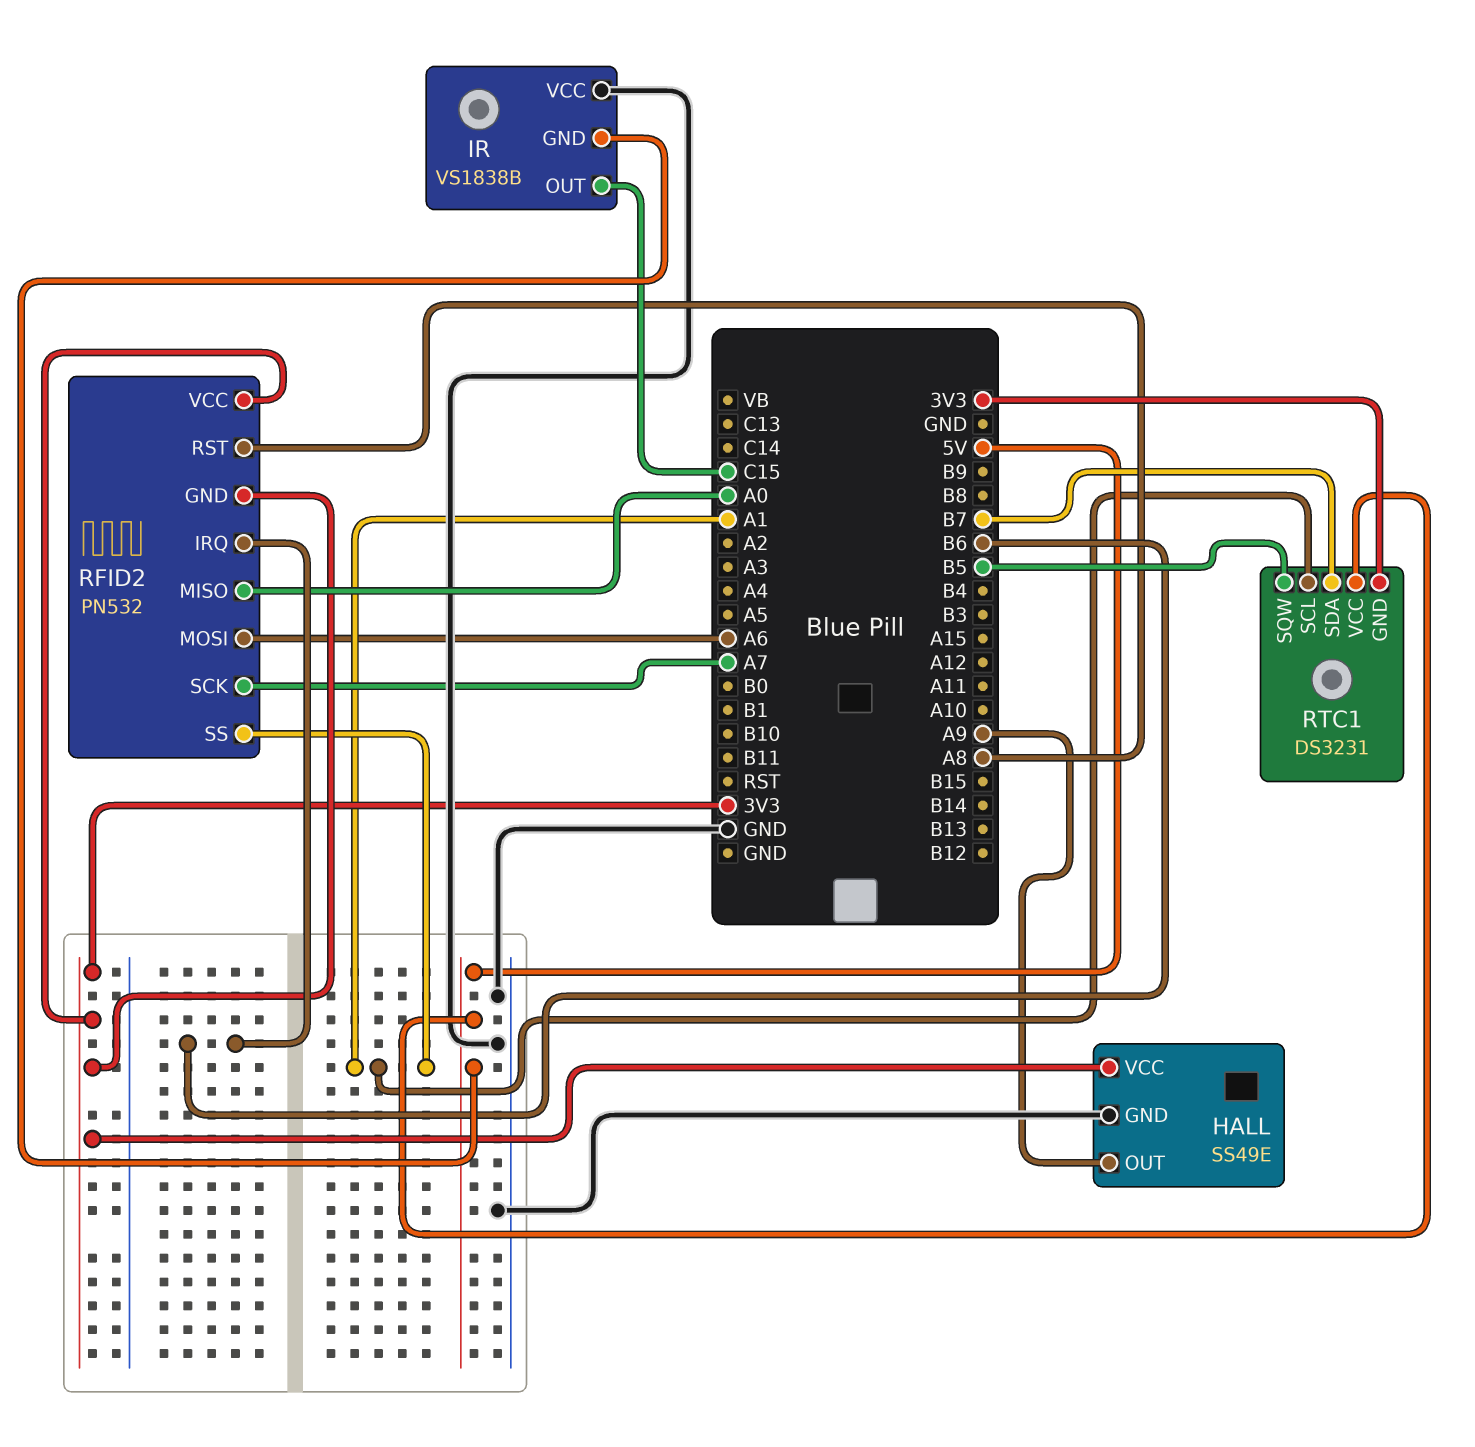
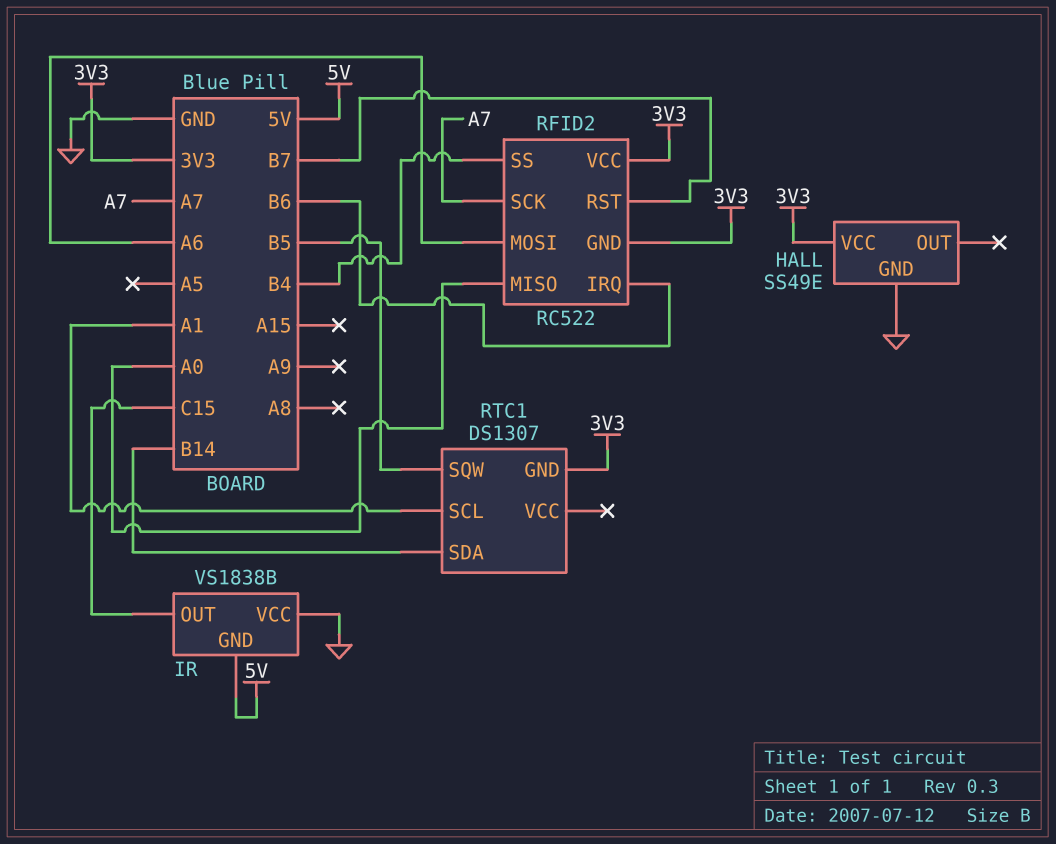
HALL pin OUT: A9 -> none
RFID2: PN532 -> RC522
RFID2 pin RST: A8 -> B7
RFID2 pin SS: A1 -> B4
RTC1: DS3231 -> DS1307
RTC1 pin SDA: B7 -> B14
RTC1 pin VCC: 5V -> none

